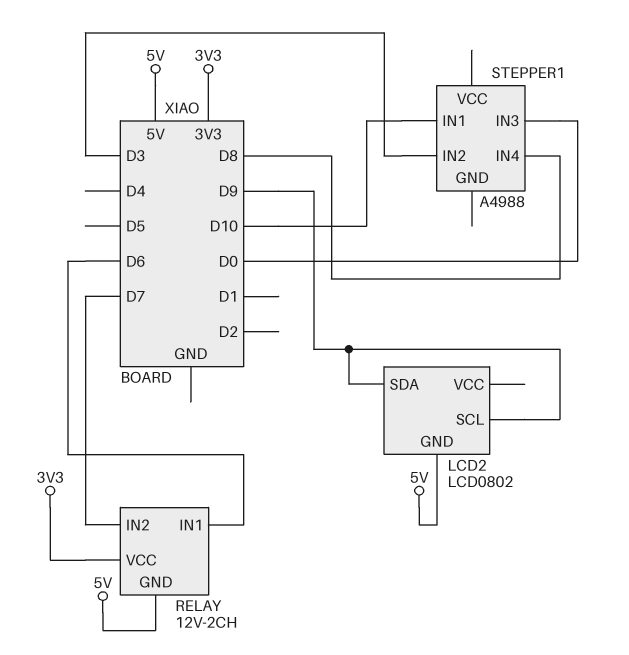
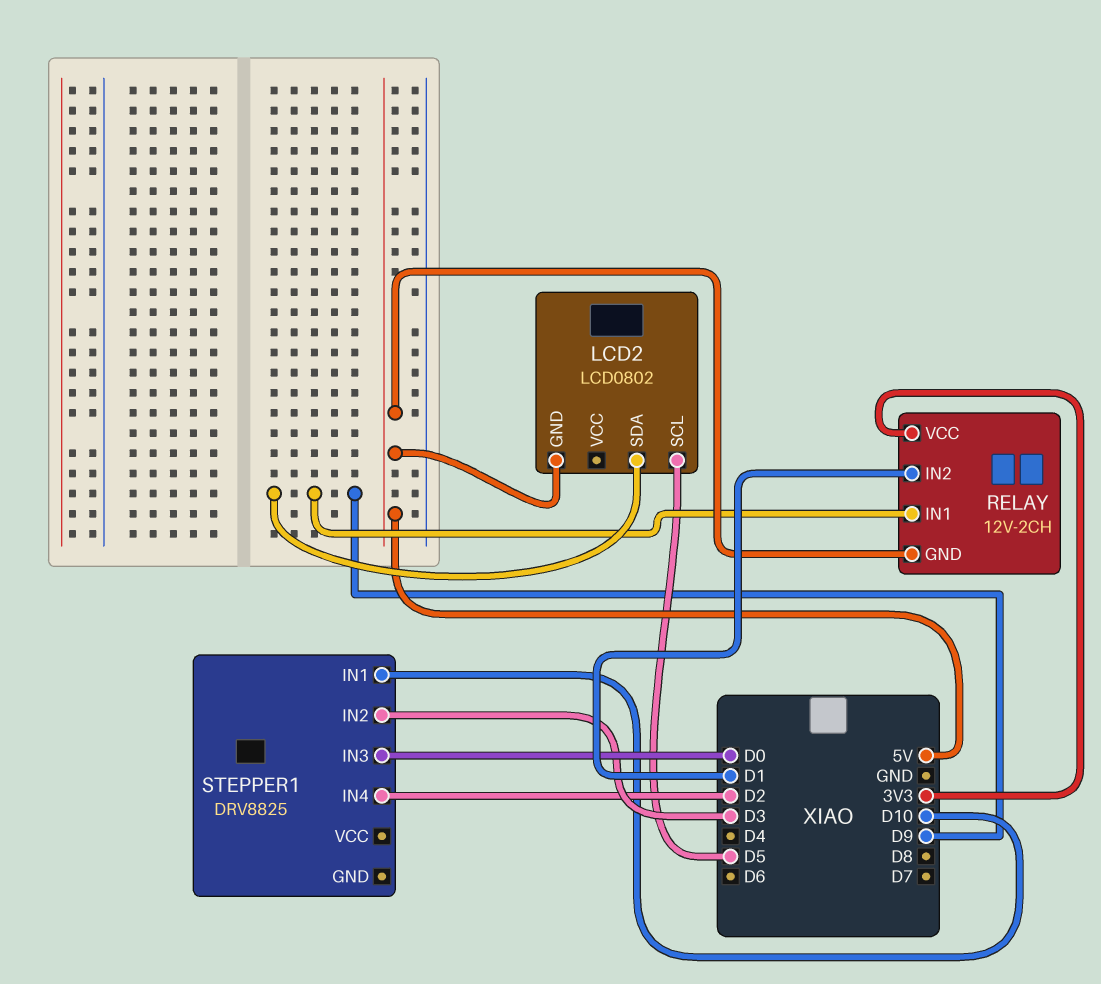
LCD2 pin SCL: D9 -> D5
RELAY pin IN1: D6 -> D9
RELAY pin IN2: D7 -> D1
STEPPER1: A4988 -> DRV8825
STEPPER1 pin IN4: D8 -> D2

